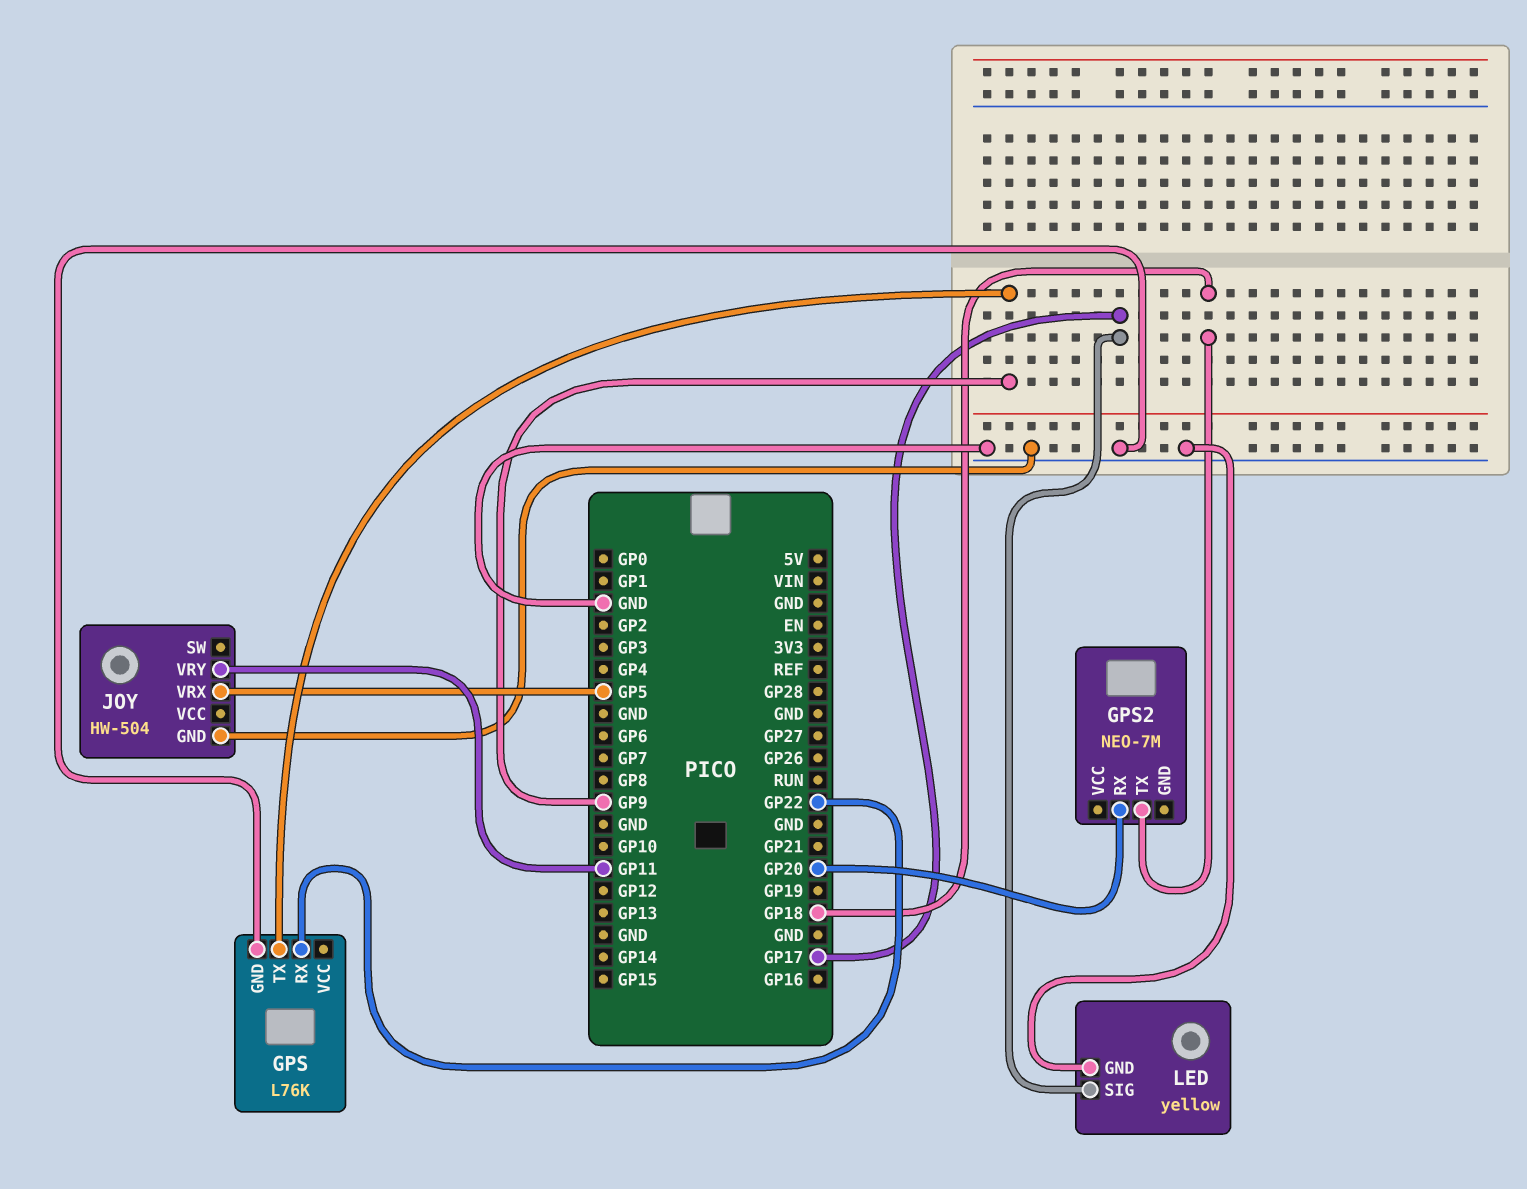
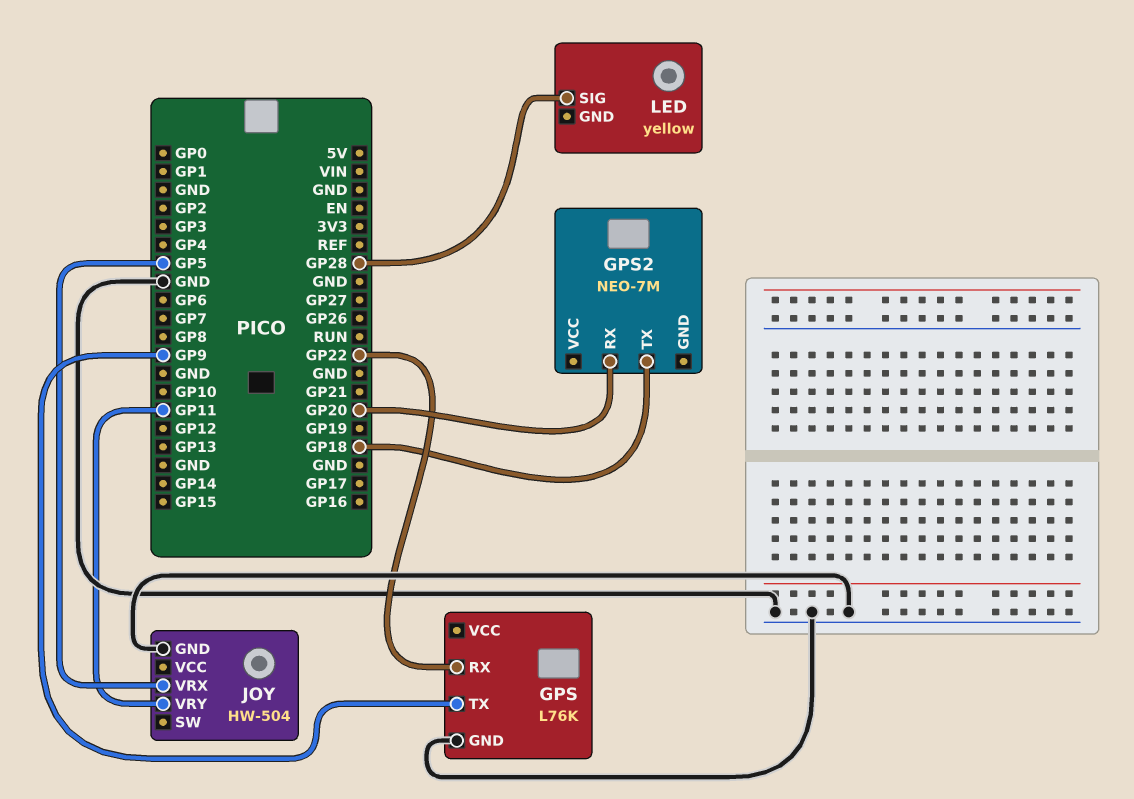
LED pin GND: GND -> none
LED pin SIG: GP17 -> GP28

